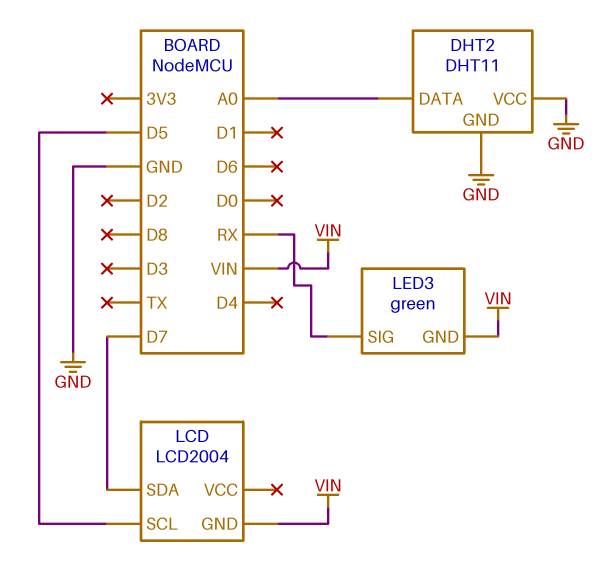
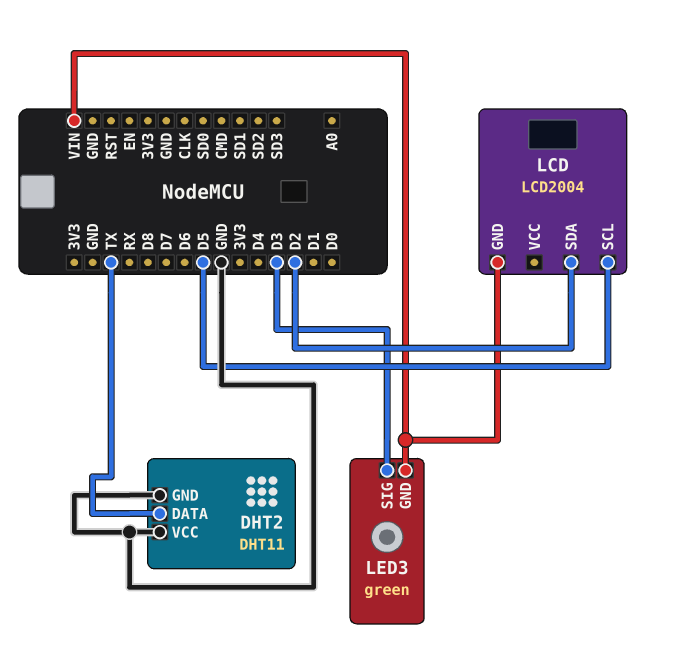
DHT2 pin DATA: A0 -> TX
LCD pin SDA: D7 -> D2
LED3 pin SIG: RX -> D3

